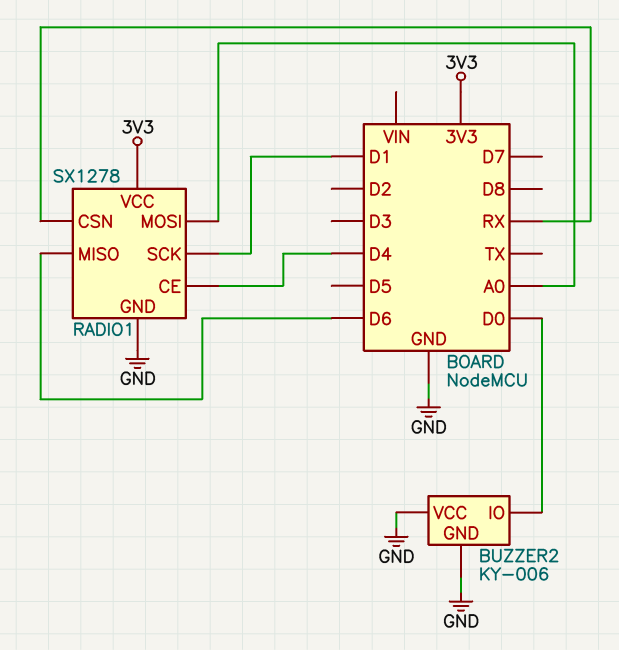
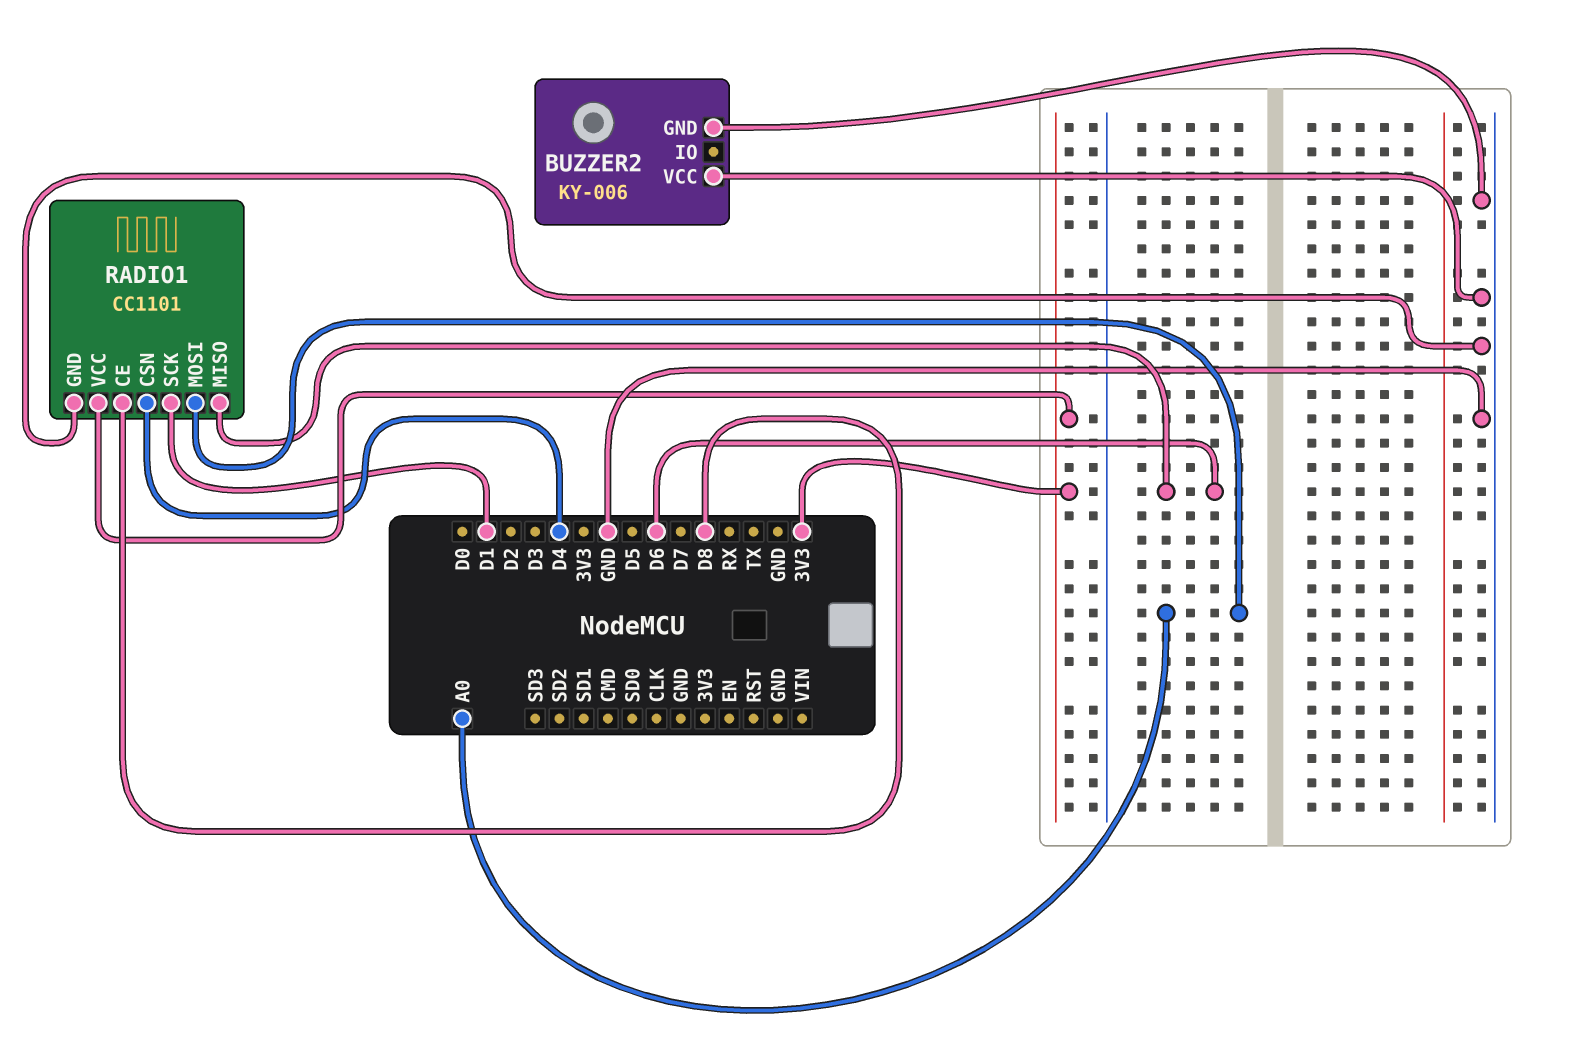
BUZZER2 pin IO: D0 -> none
RADIO1: SX1278 -> CC1101
RADIO1 pin CE: D4 -> D8
RADIO1 pin CSN: RX -> D4

